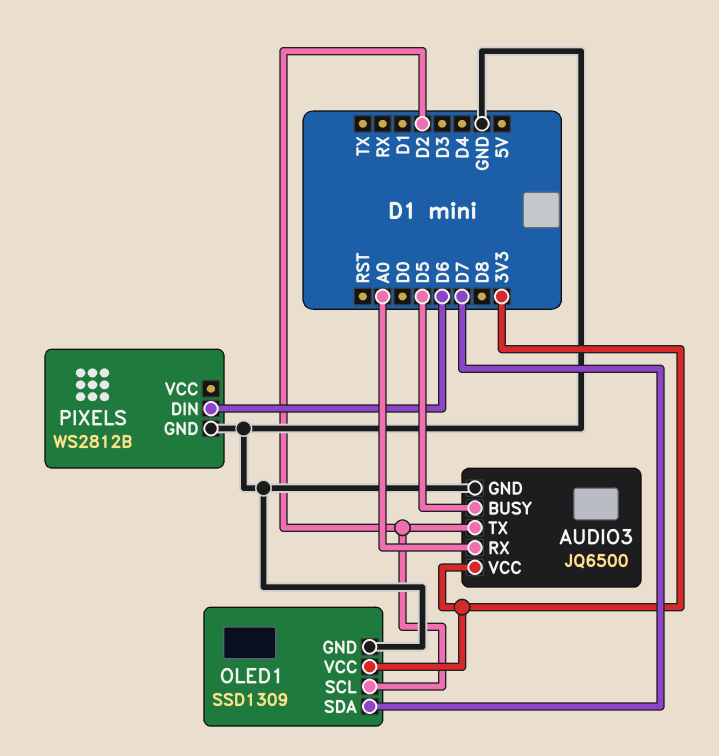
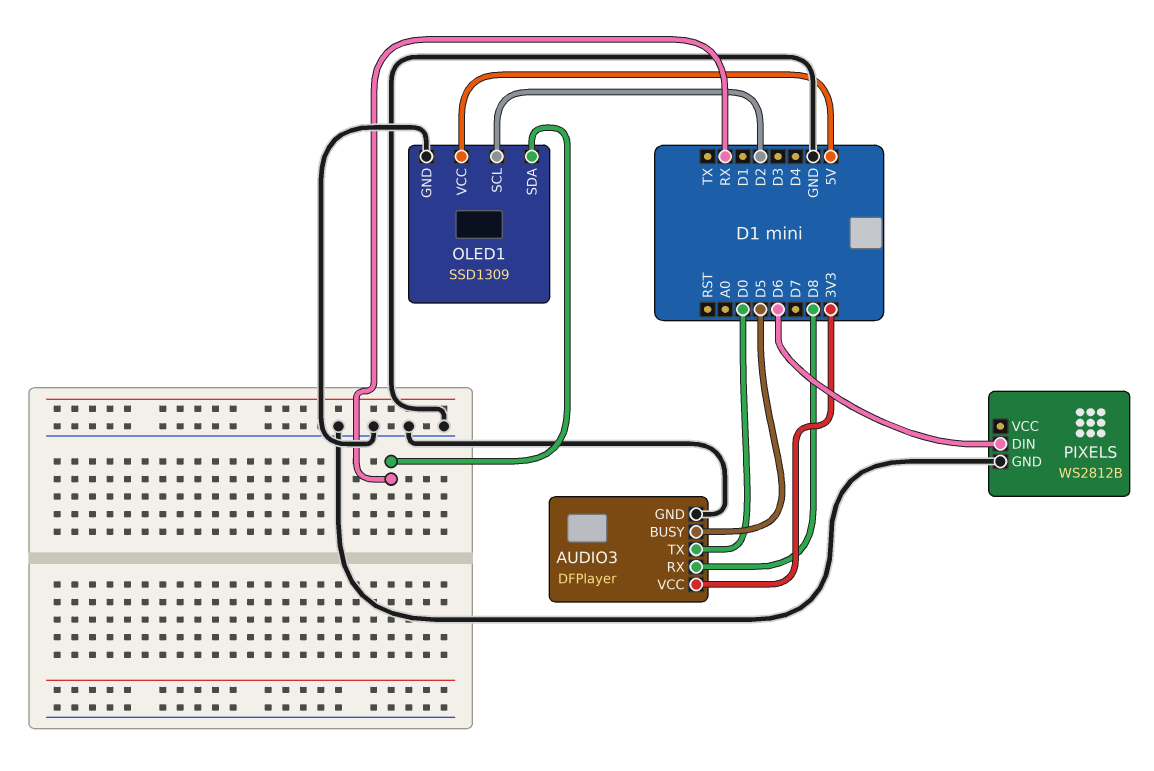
AUDIO3: JQ6500 -> DFPlayer
AUDIO3 pin RX: A0 -> D8
AUDIO3 pin TX: D2 -> D0
OLED1 pin SDA: D7 -> RX
OLED1 pin VCC: 3V3 -> 5V

